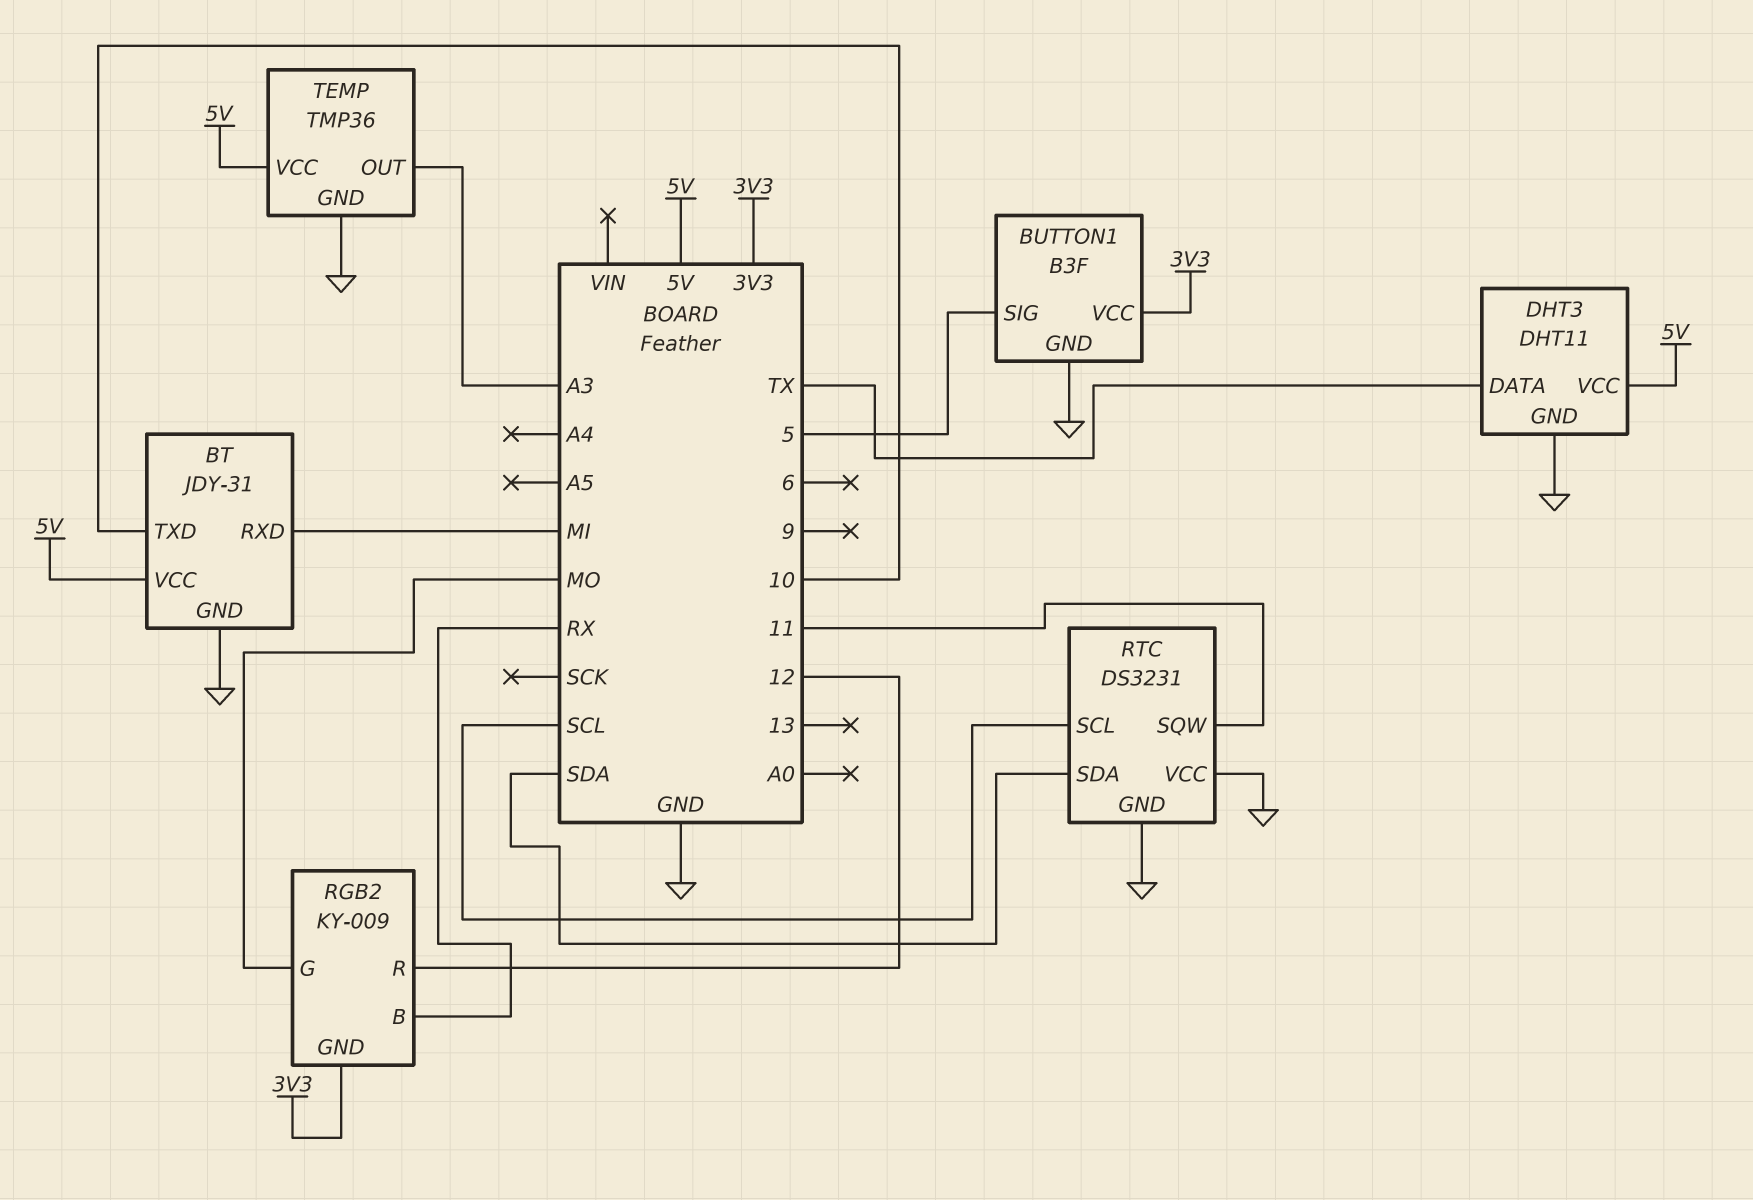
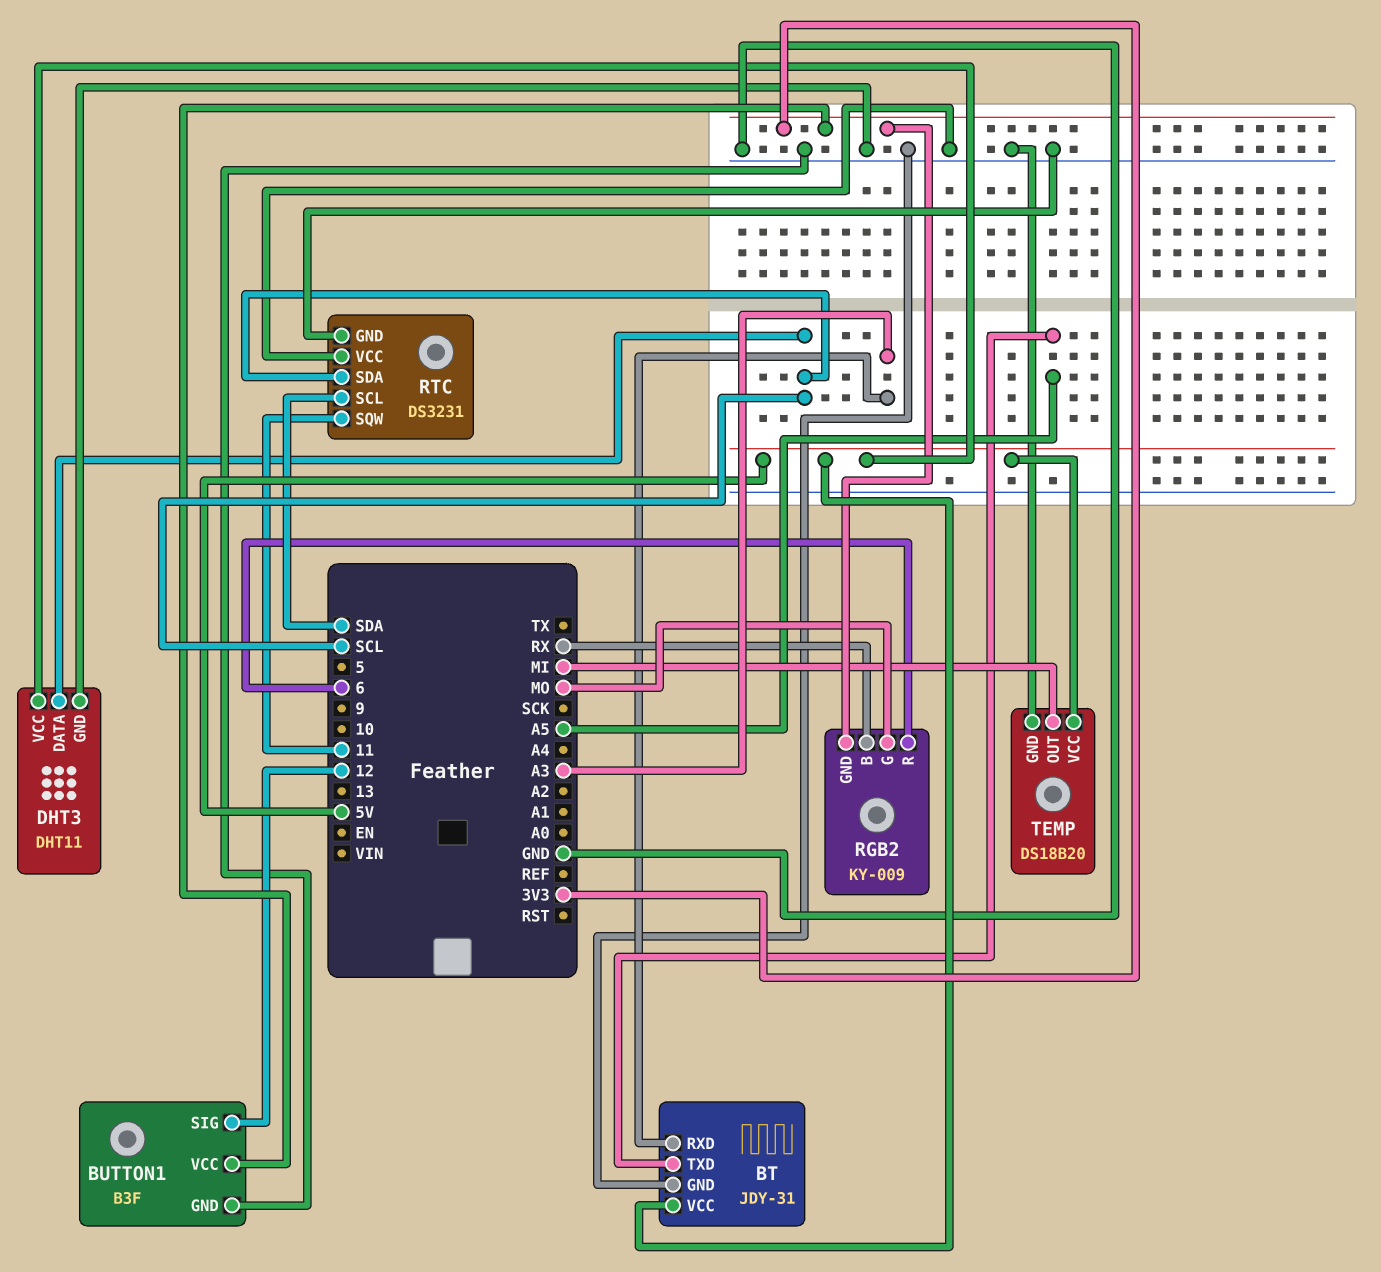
BT pin RXD: MI -> A3
BT pin TXD: 10 -> A5
BUTTON1 pin SIG: 5 -> 12
DHT3 pin DATA: TX -> SCL
RGB2 pin R: 12 -> 6
RTC pin SCL: SCL -> SDA
RTC pin SDA: SDA -> SCL
TEMP: TMP36 -> DS18B20
TEMP pin OUT: A3 -> MI

